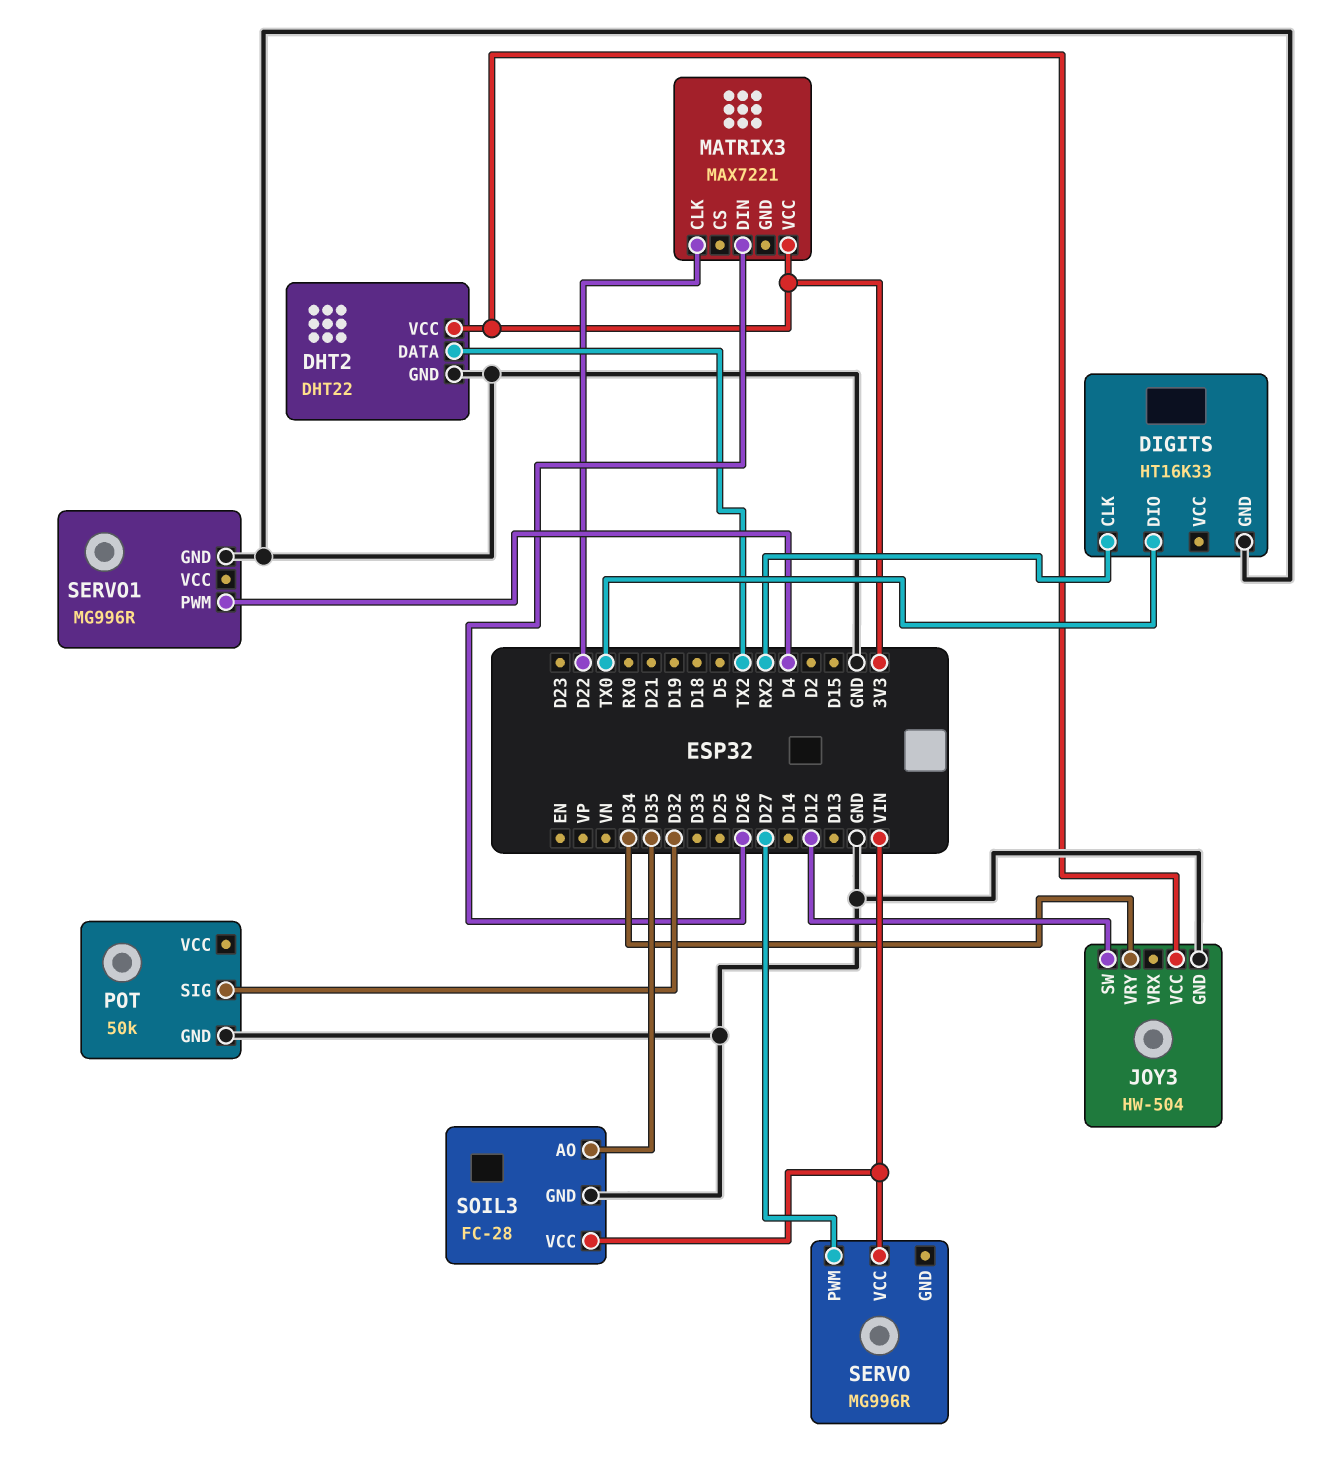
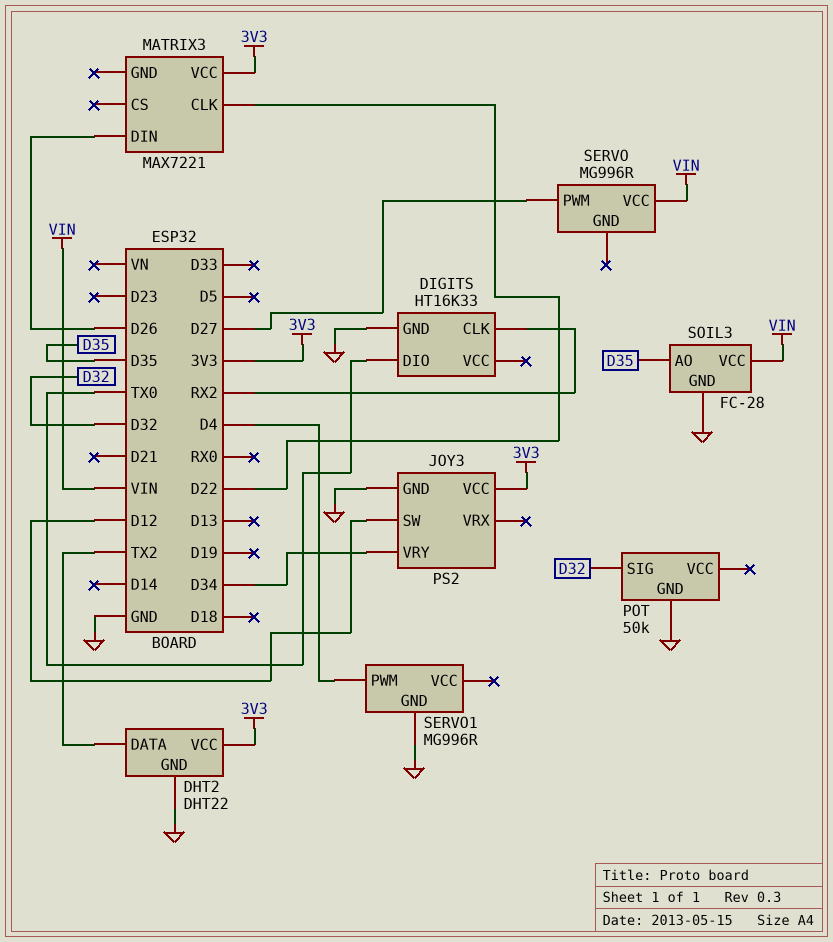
JOY3: HW-504 -> PS2

